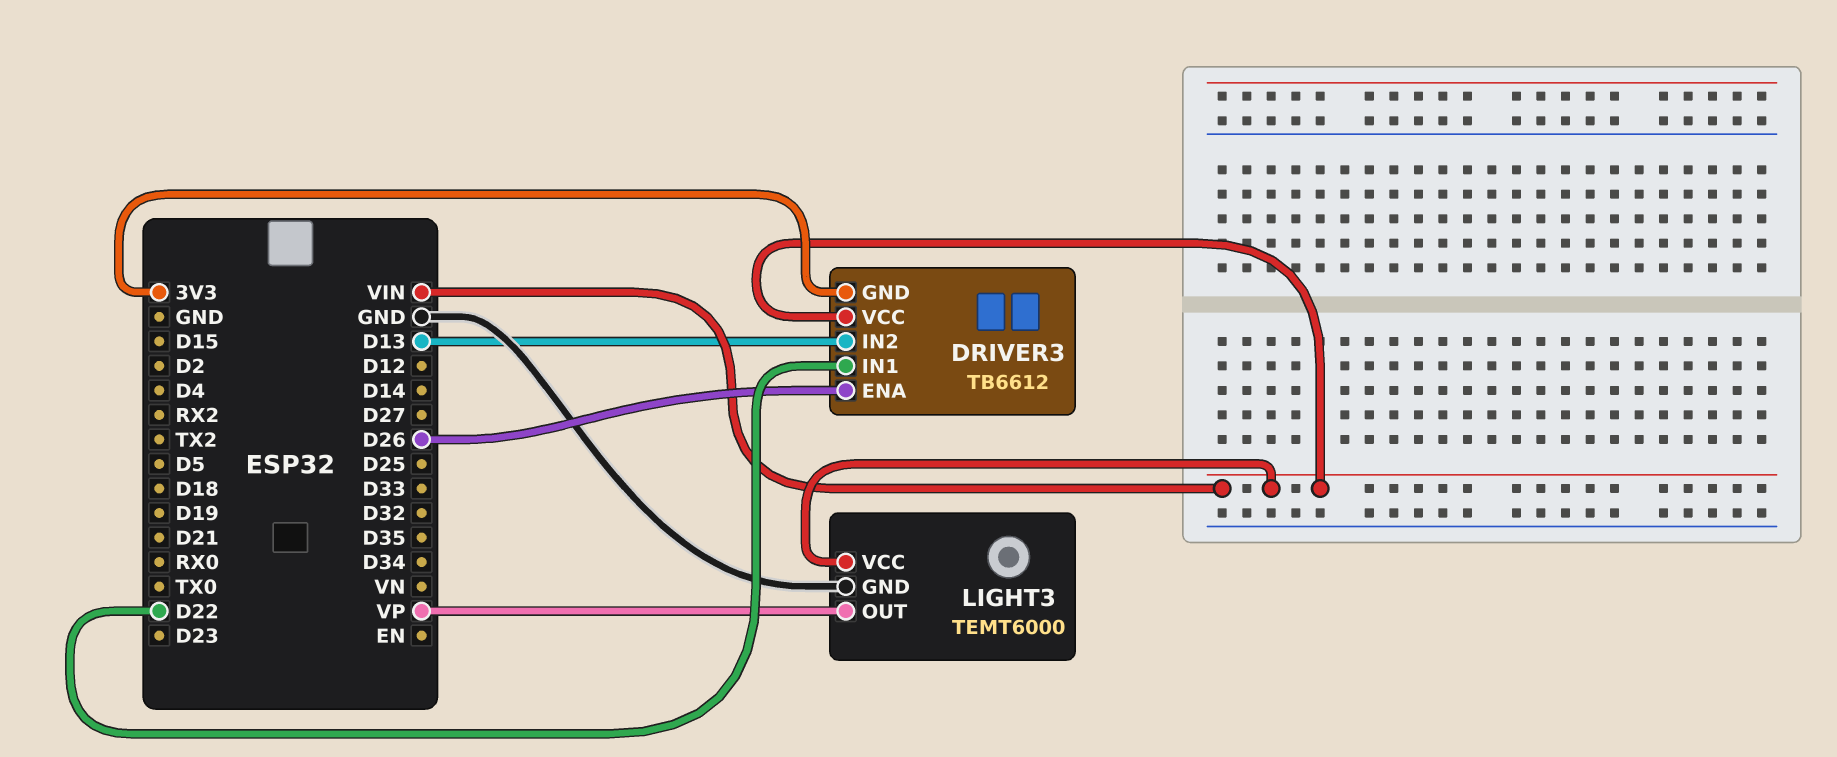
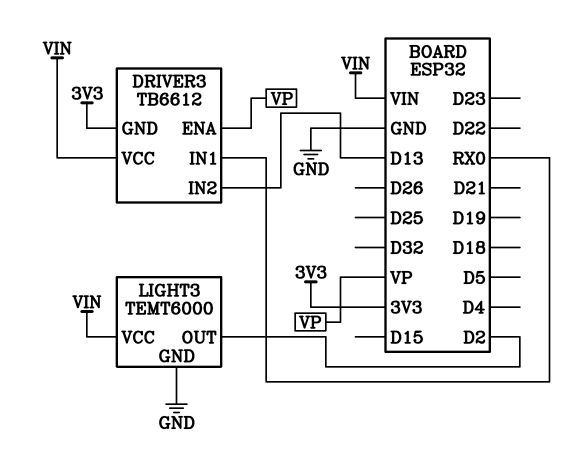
DRIVER3 pin ENA: D26 -> VP
DRIVER3 pin IN1: D22 -> RX0
LIGHT3 pin OUT: VP -> D2

